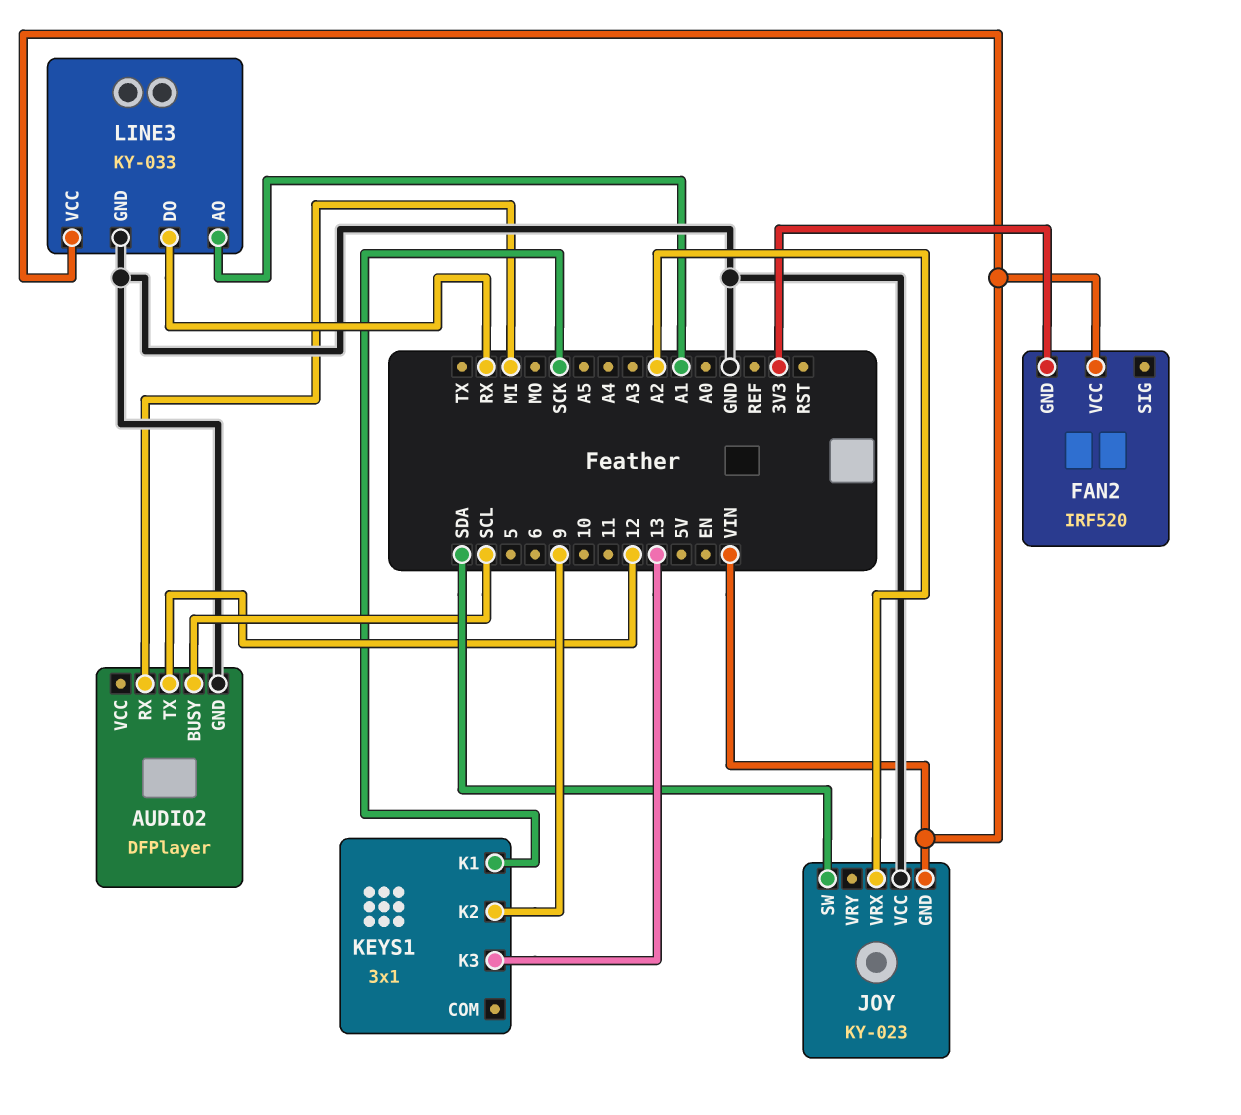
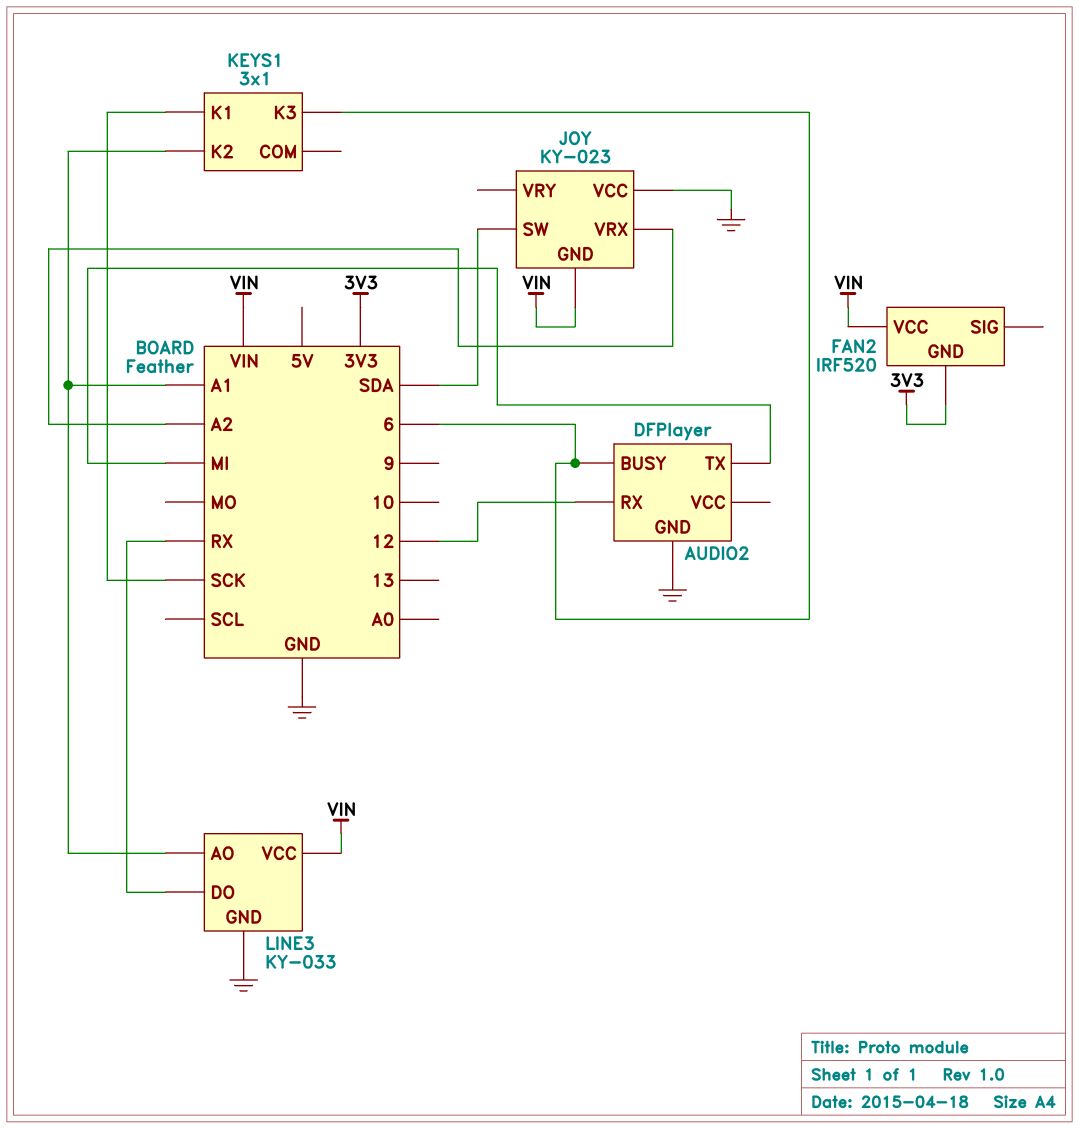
AUDIO2 pin BUSY: SCL -> 6
AUDIO2 pin RX: MI -> 12
AUDIO2 pin TX: 12 -> MI
KEYS1 pin K2: 9 -> A1
KEYS1 pin K3: 13 -> 6

